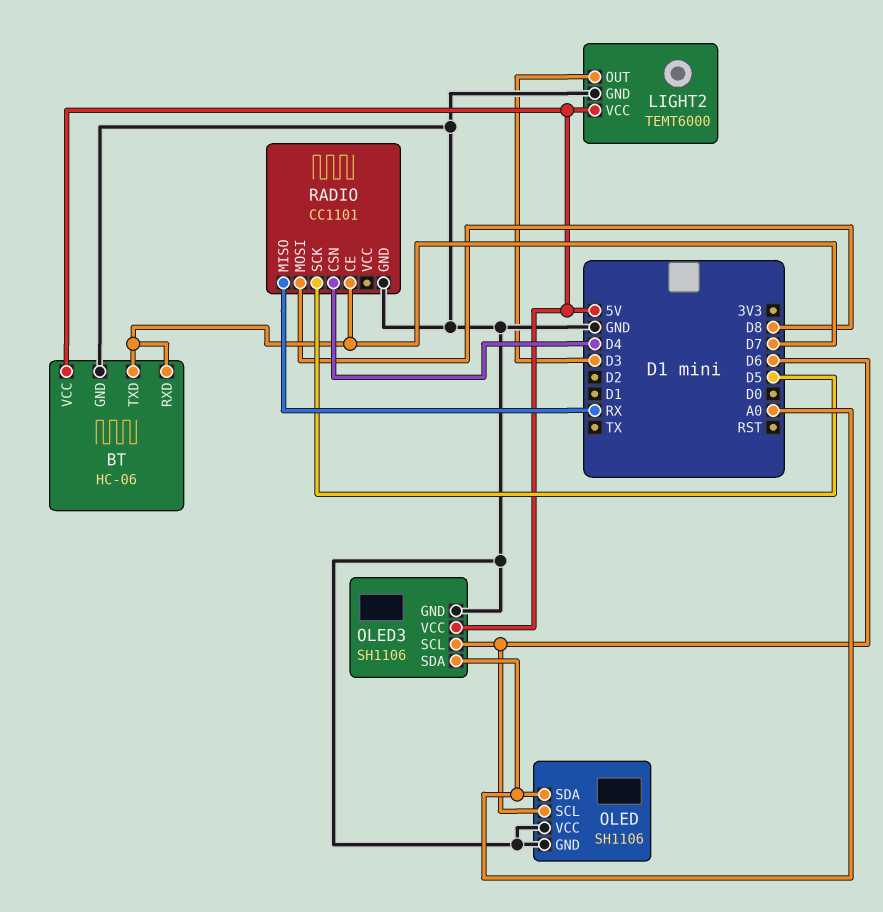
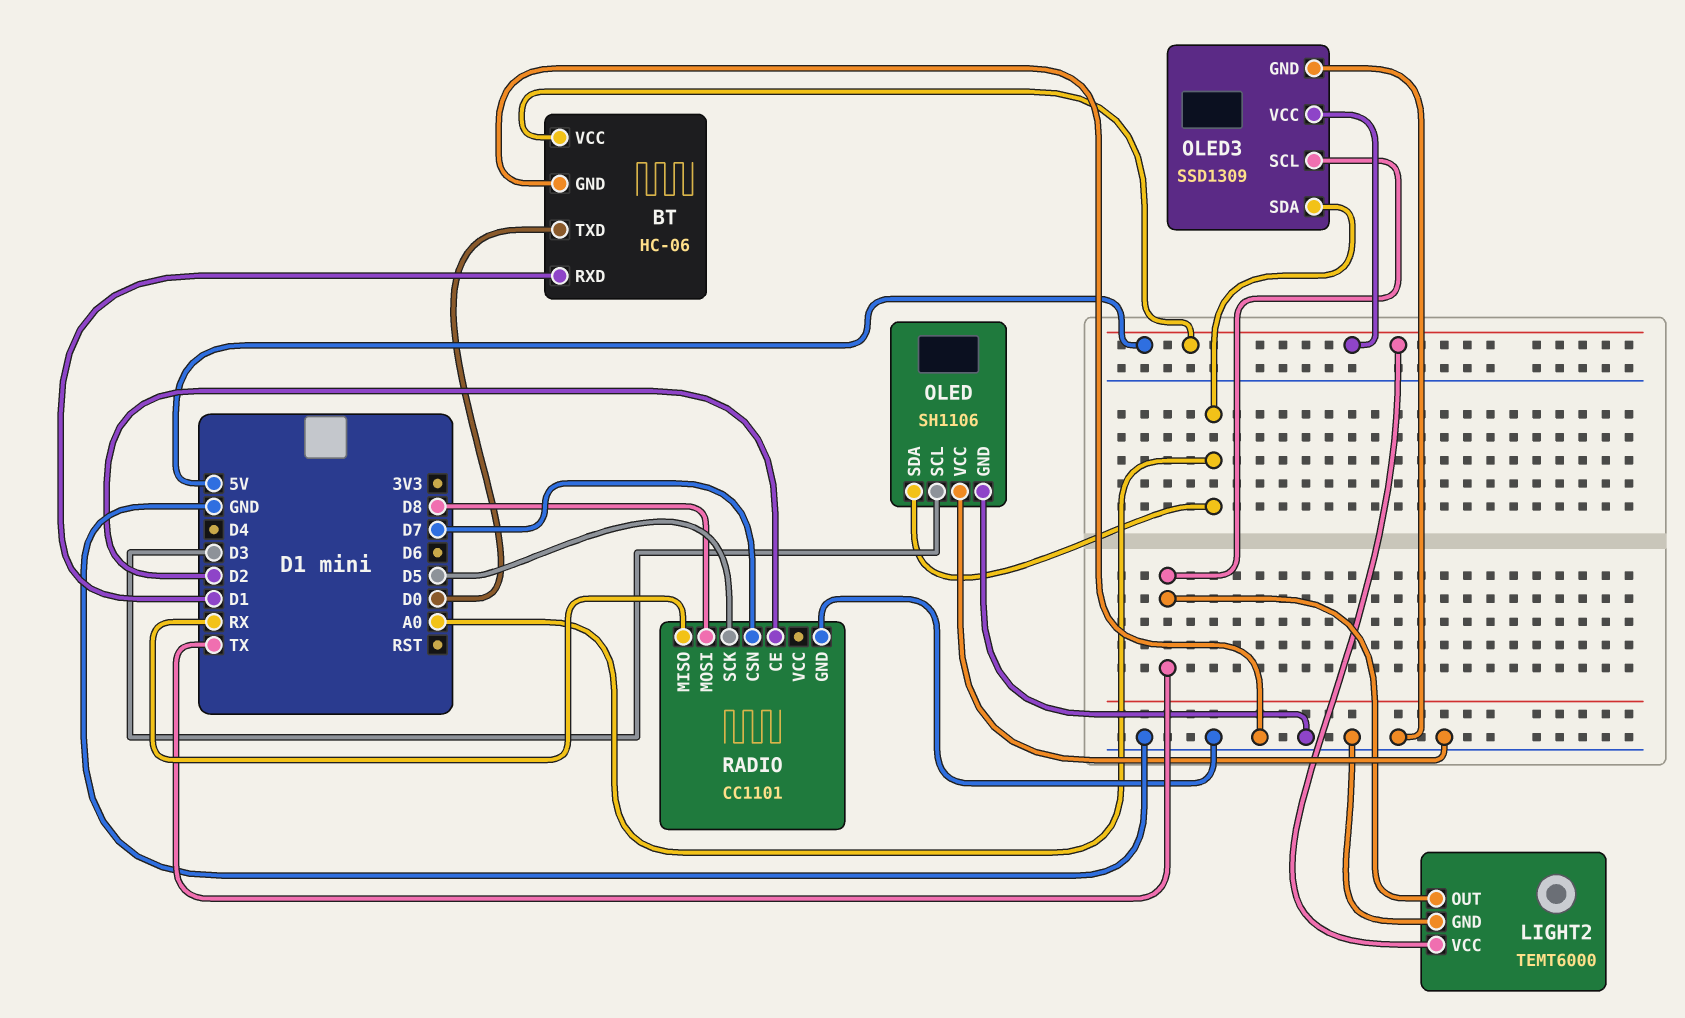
BT pin RXD: D7 -> D1
BT pin TXD: D7 -> D0
LIGHT2 pin OUT: D3 -> TX
OLED pin SCL: D6 -> D3
OLED3: SH1106 -> SSD1309
OLED3 pin SCL: D6 -> TX
RADIO pin CE: D7 -> D2
RADIO pin CSN: D4 -> D7

